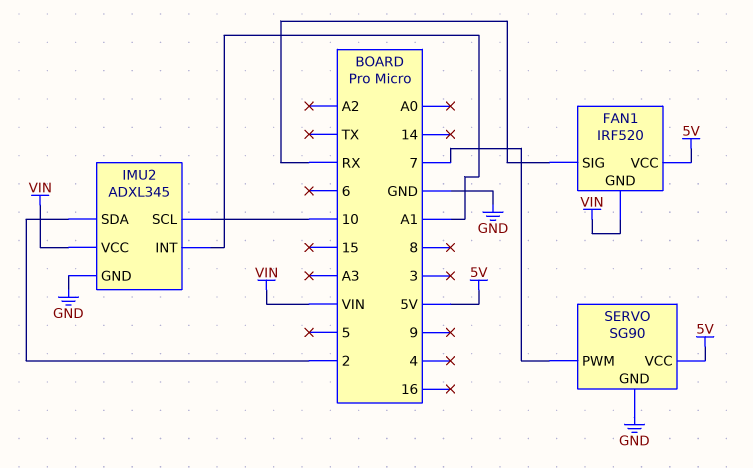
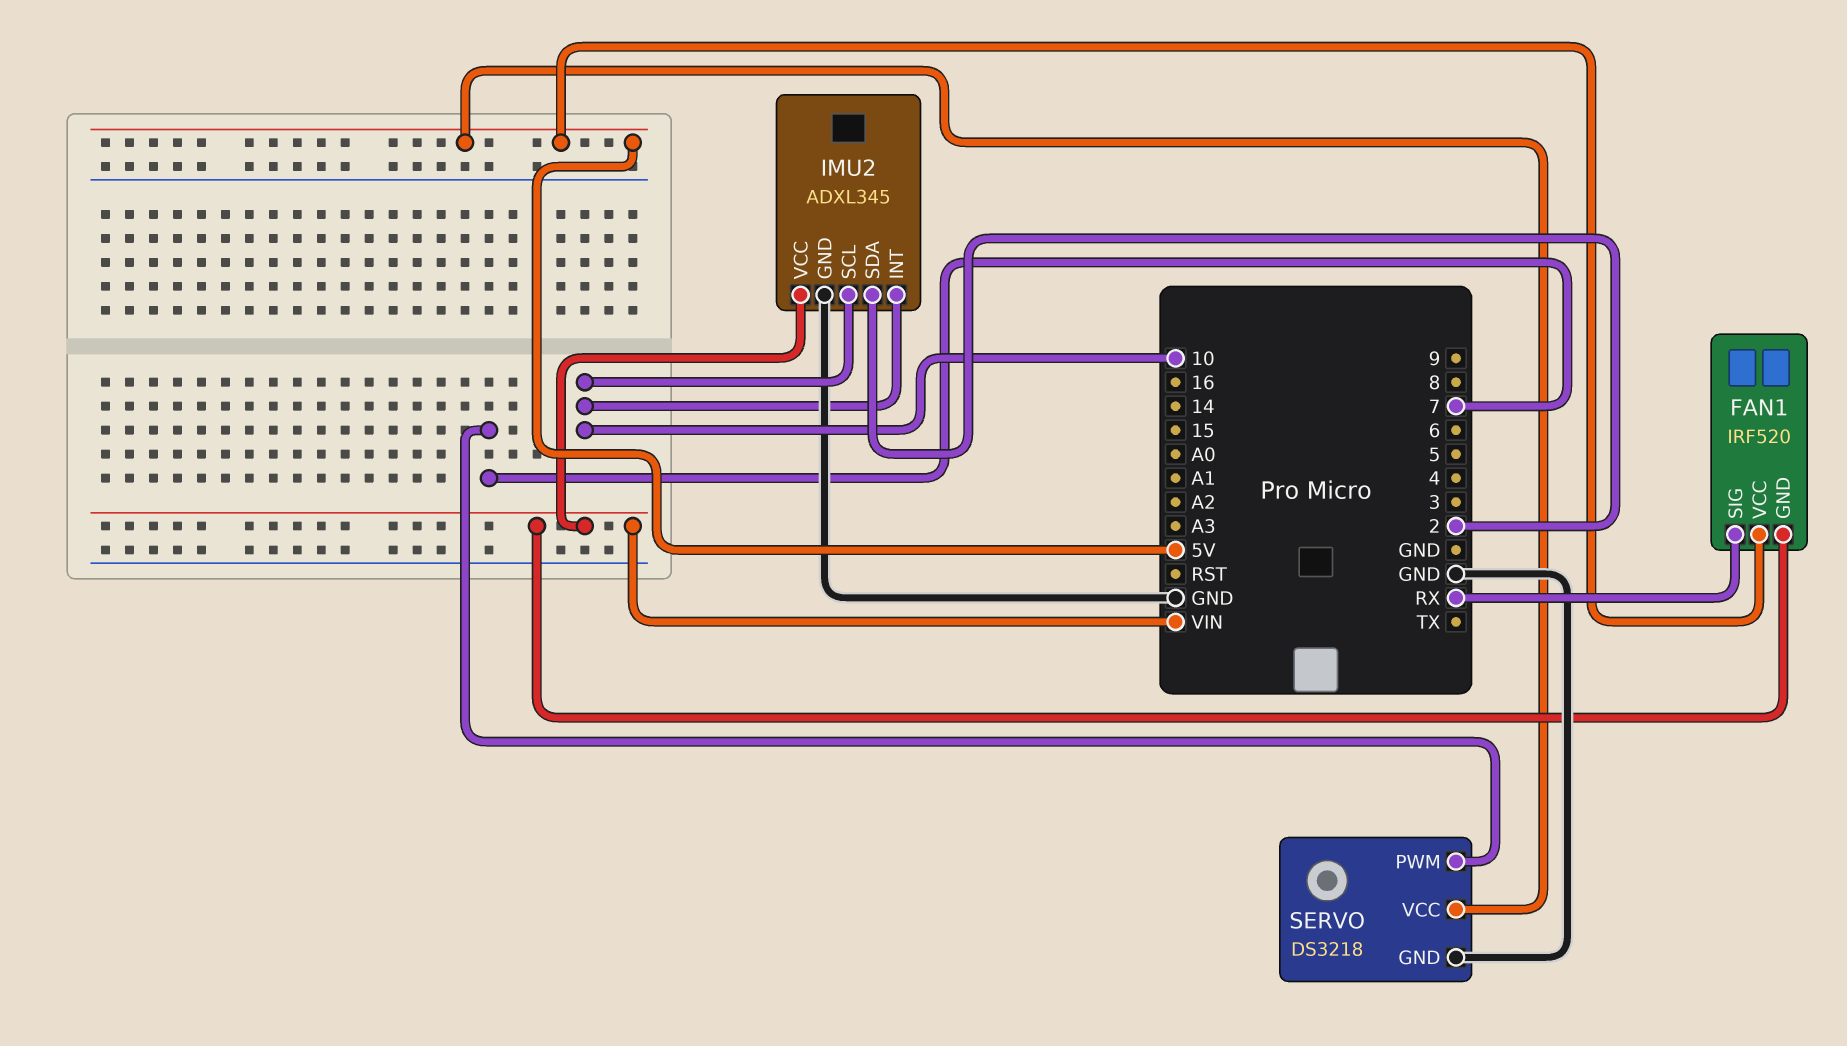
IMU2 pin INT: A1 -> 10
SERVO: SG90 -> DS3218

